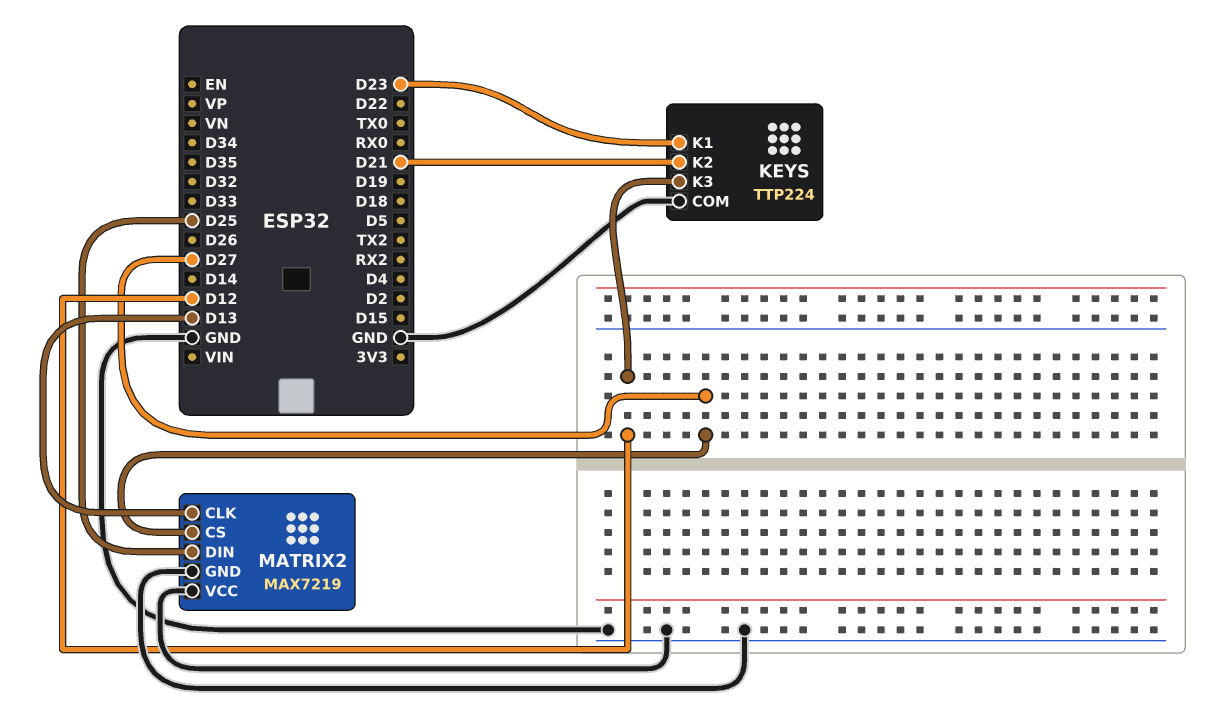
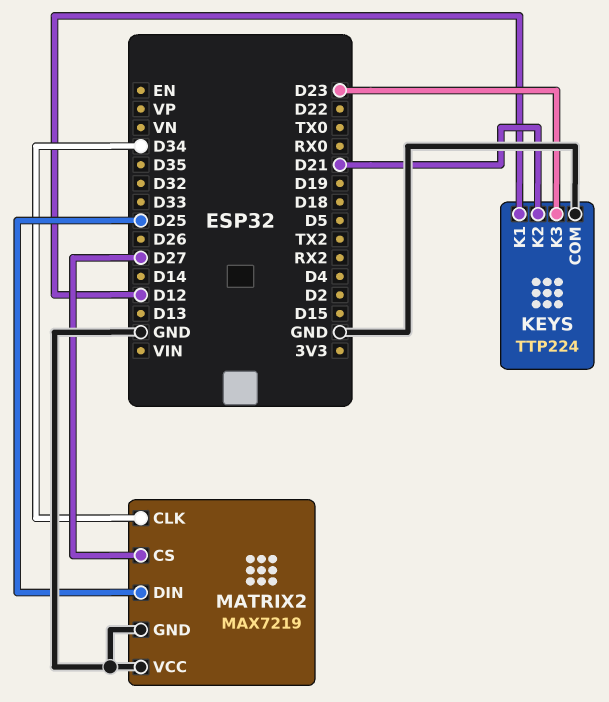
KEYS pin K1: D23 -> D12
KEYS pin K3: D12 -> D23
MATRIX2 pin CLK: D13 -> D34

